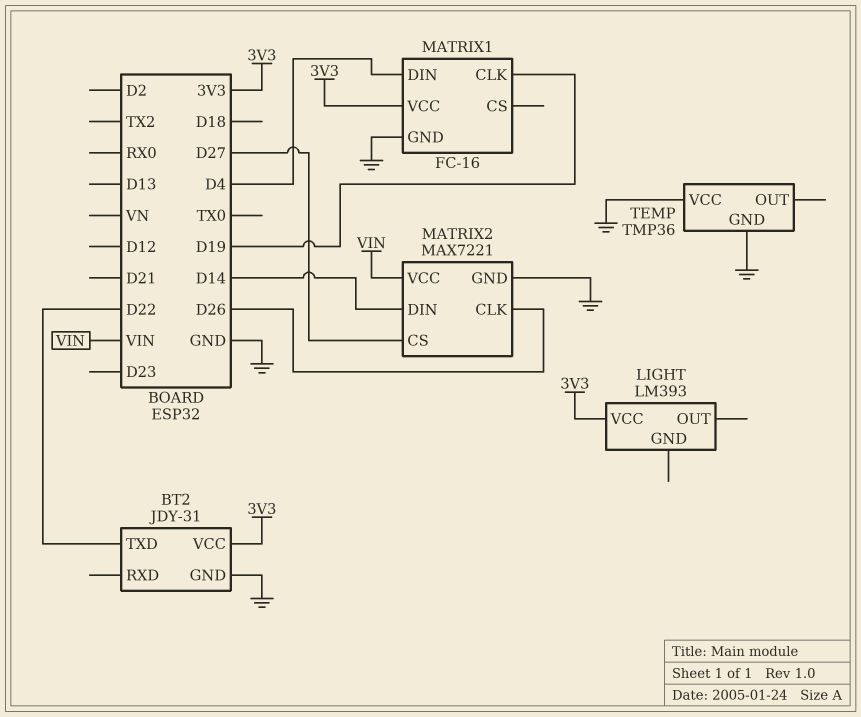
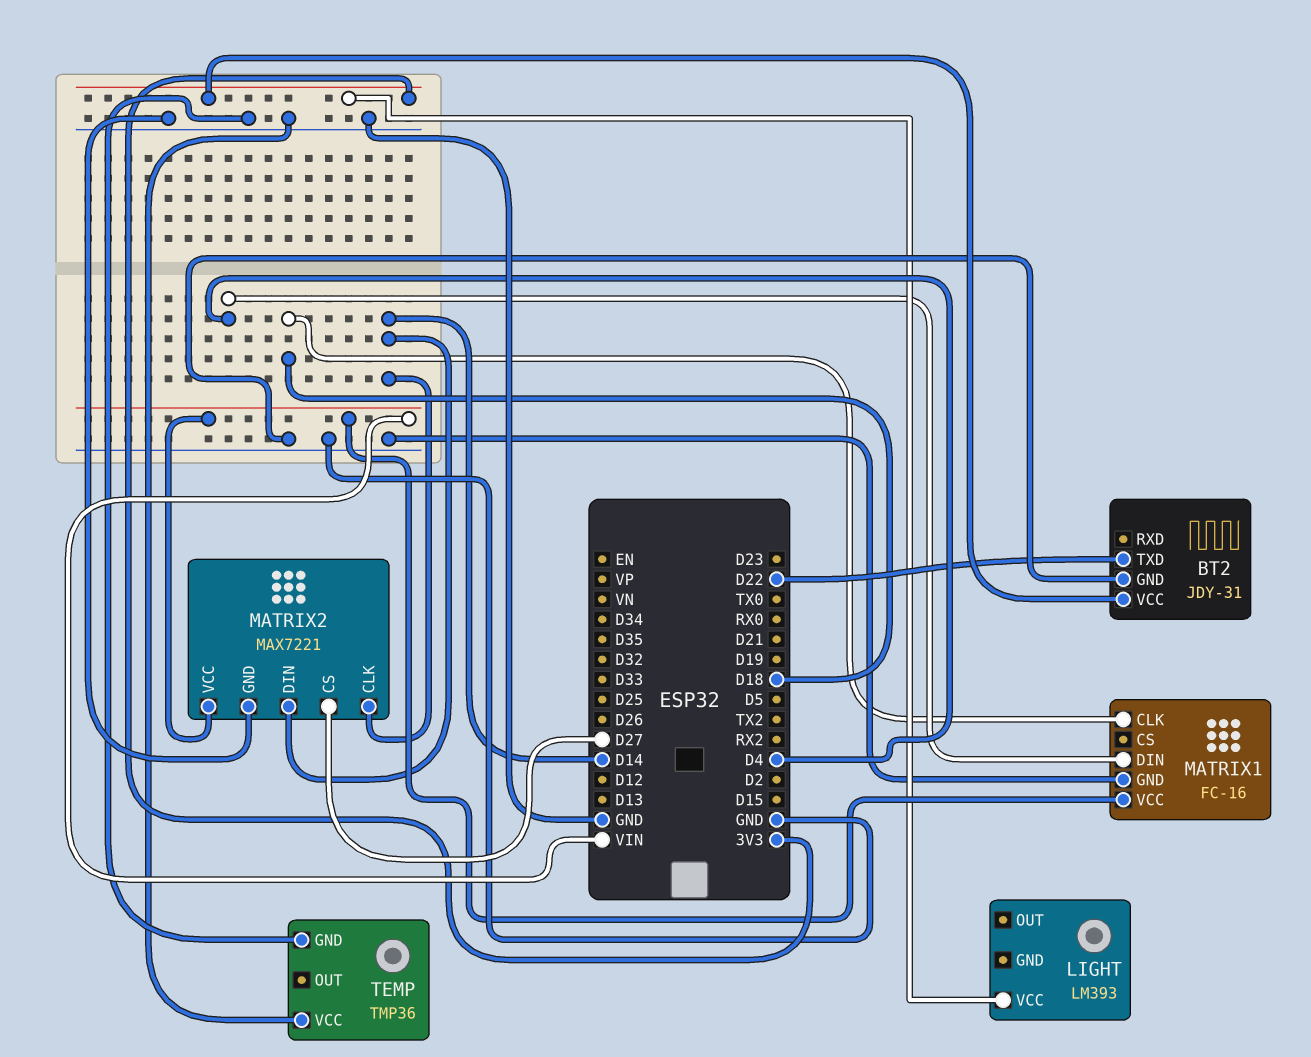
MATRIX1 pin CLK: D19 -> D18
MATRIX1 pin VCC: 3V3 -> VIN
MATRIX2 pin CLK: D26 -> D14

